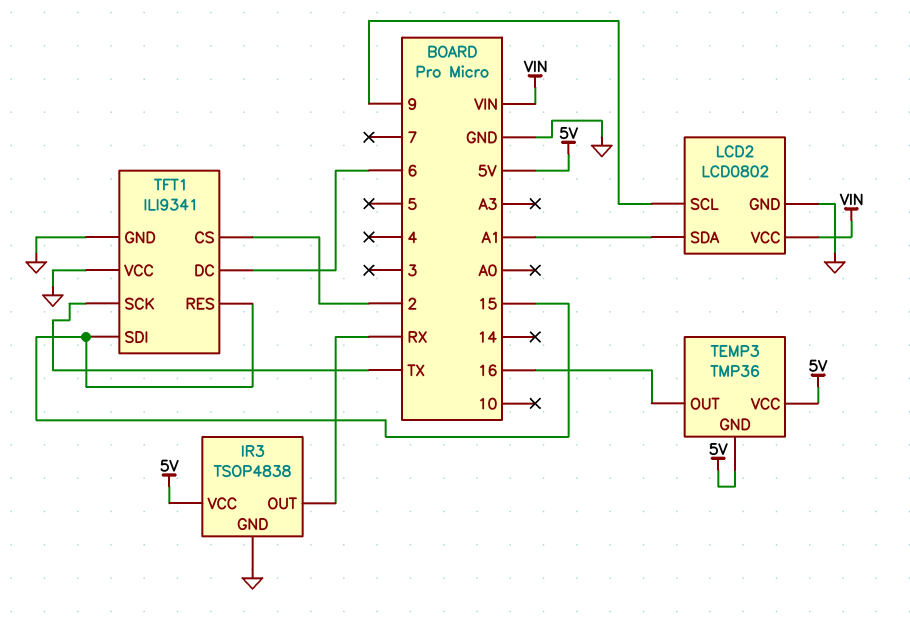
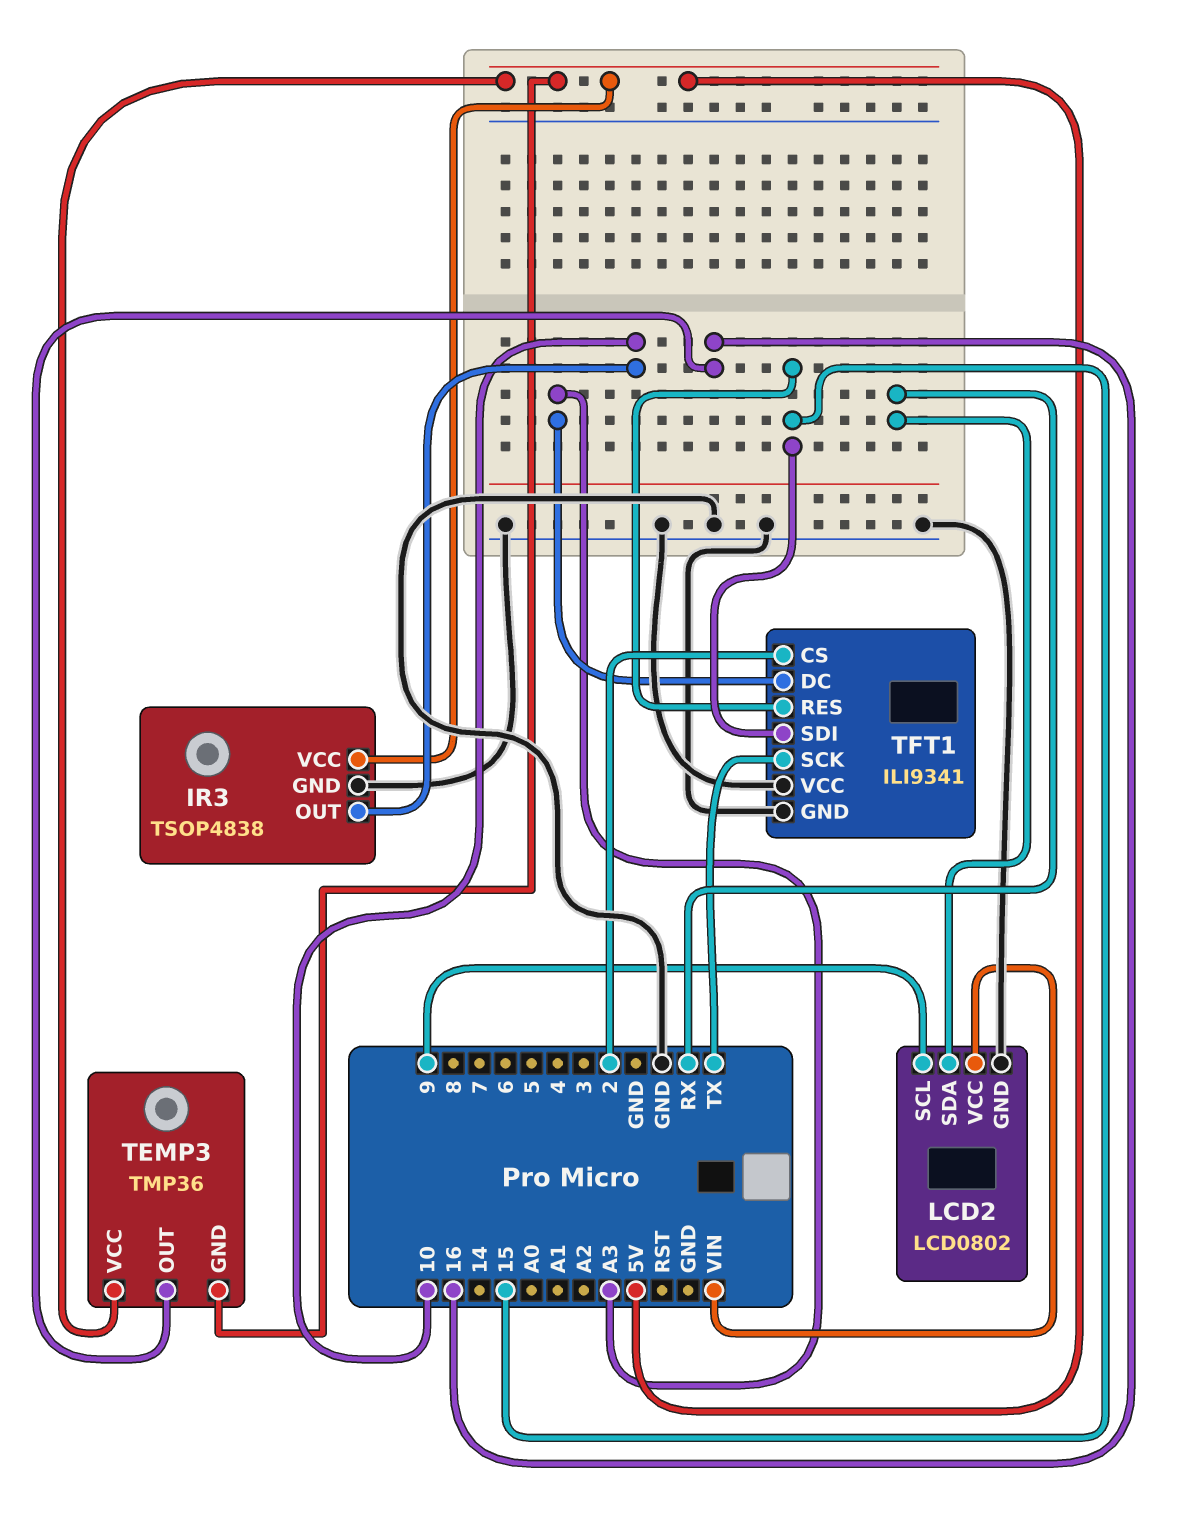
IR3 pin OUT: RX -> 10
LCD2 pin SDA: A1 -> RX
TFT1 pin DC: 6 -> A3

